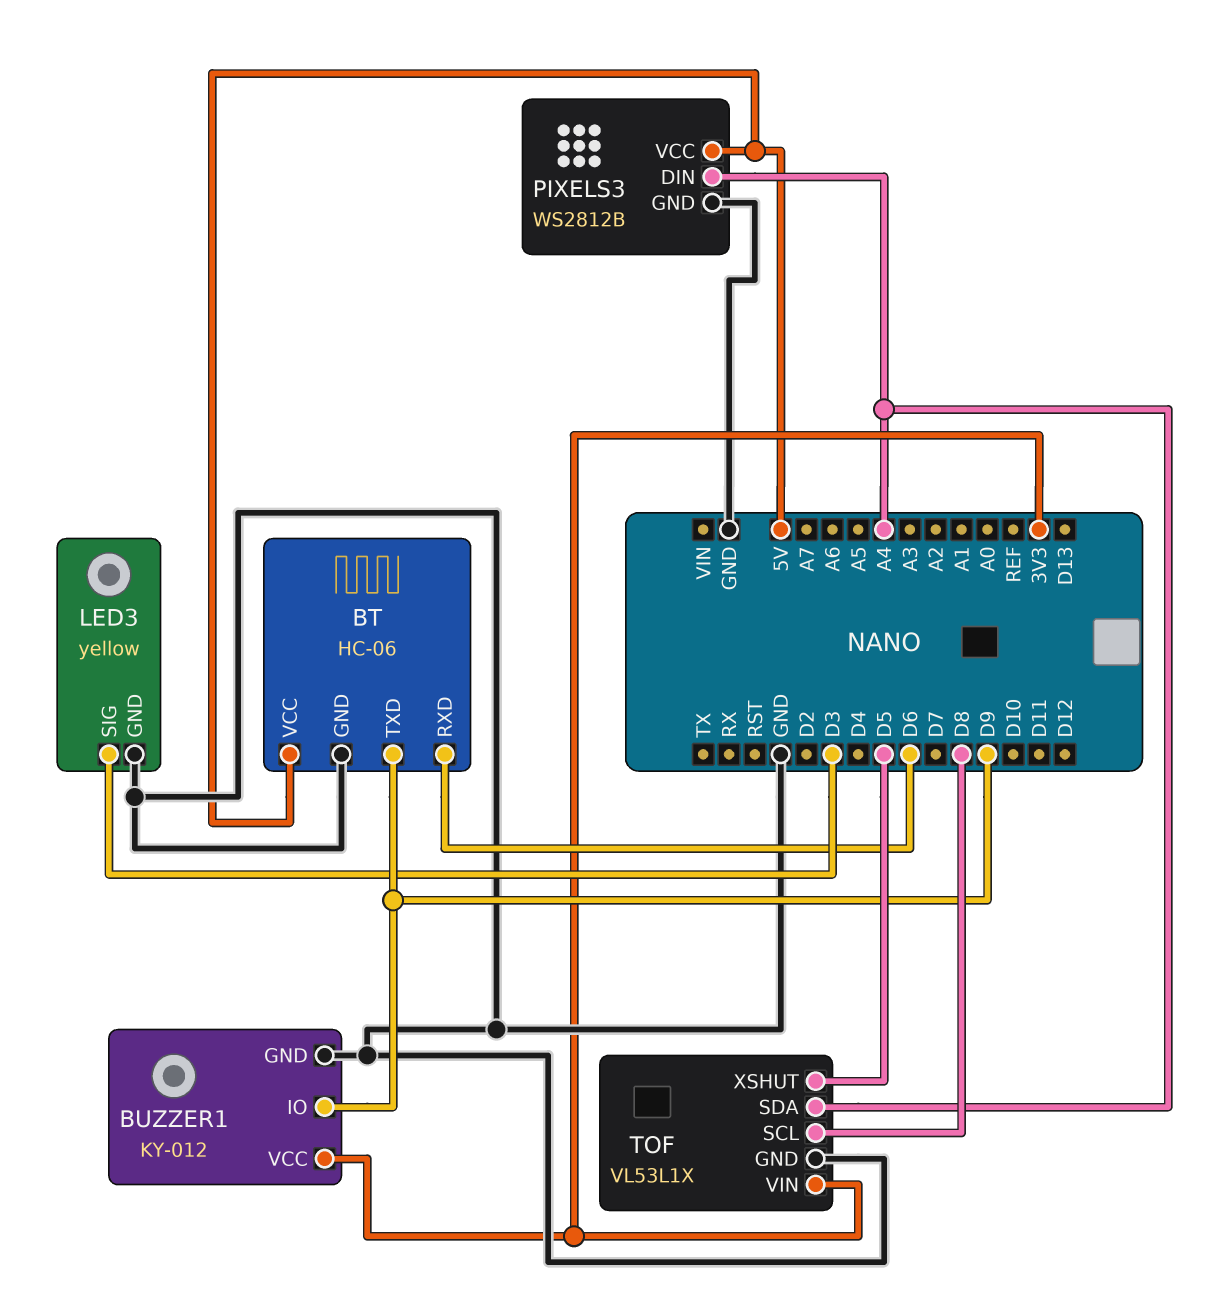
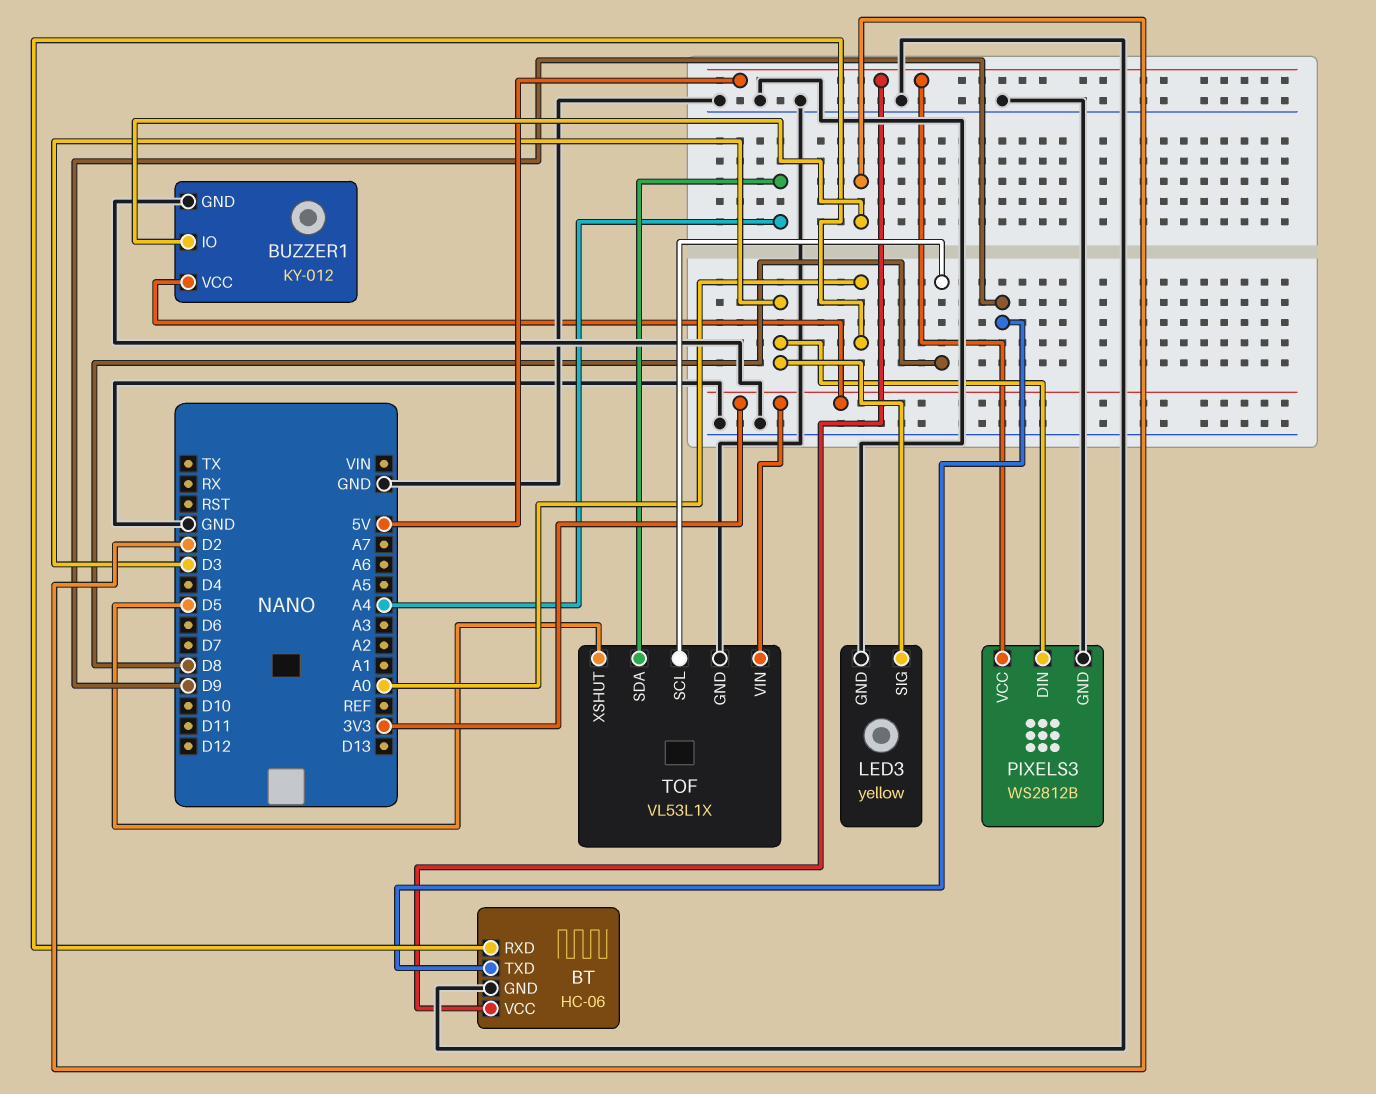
BT pin RXD: D6 -> A0
BUZZER1 pin IO: D9 -> D2
PIXELS3 pin DIN: A4 -> D3

